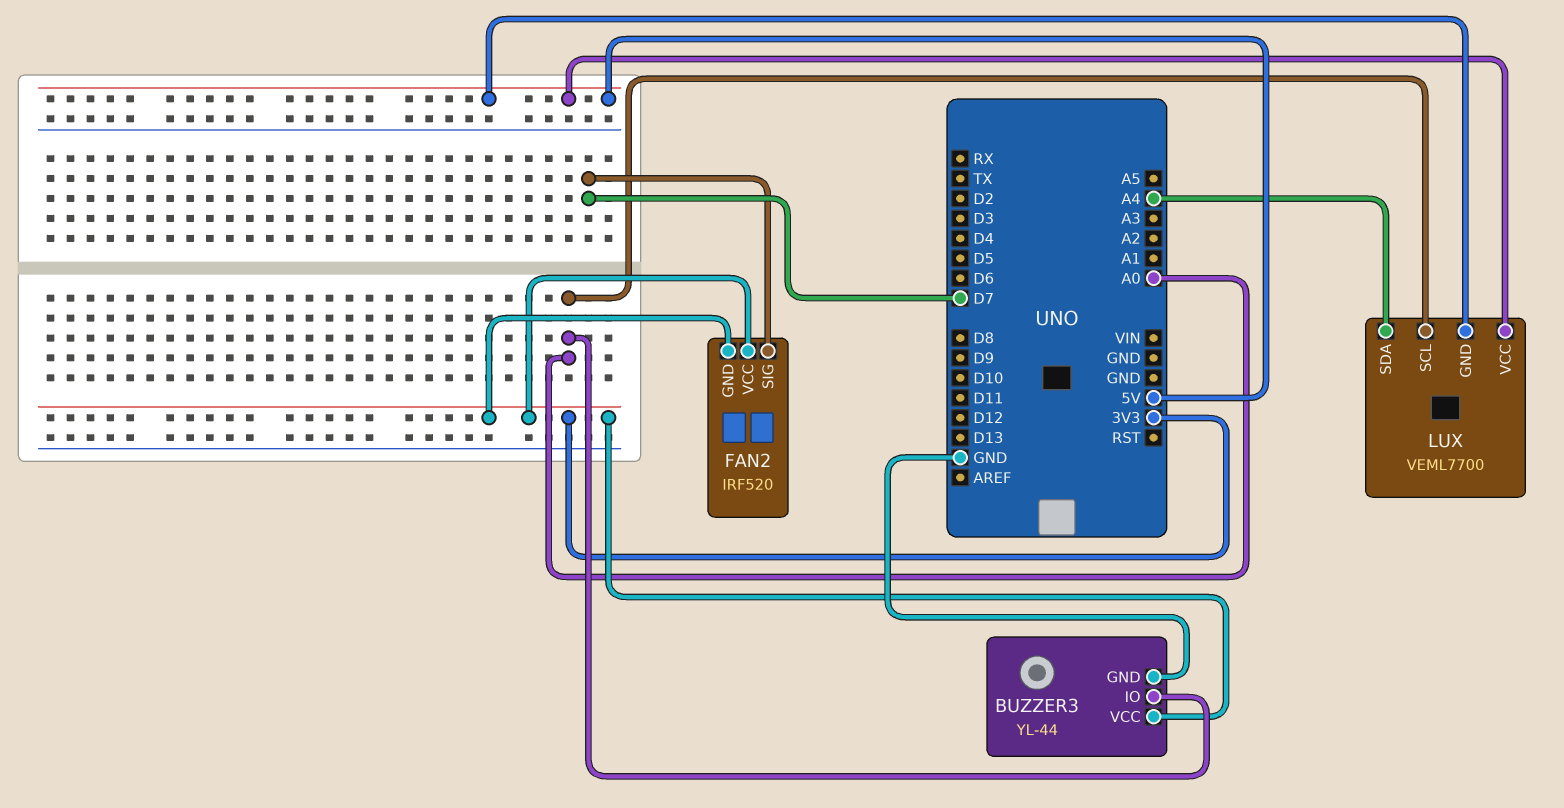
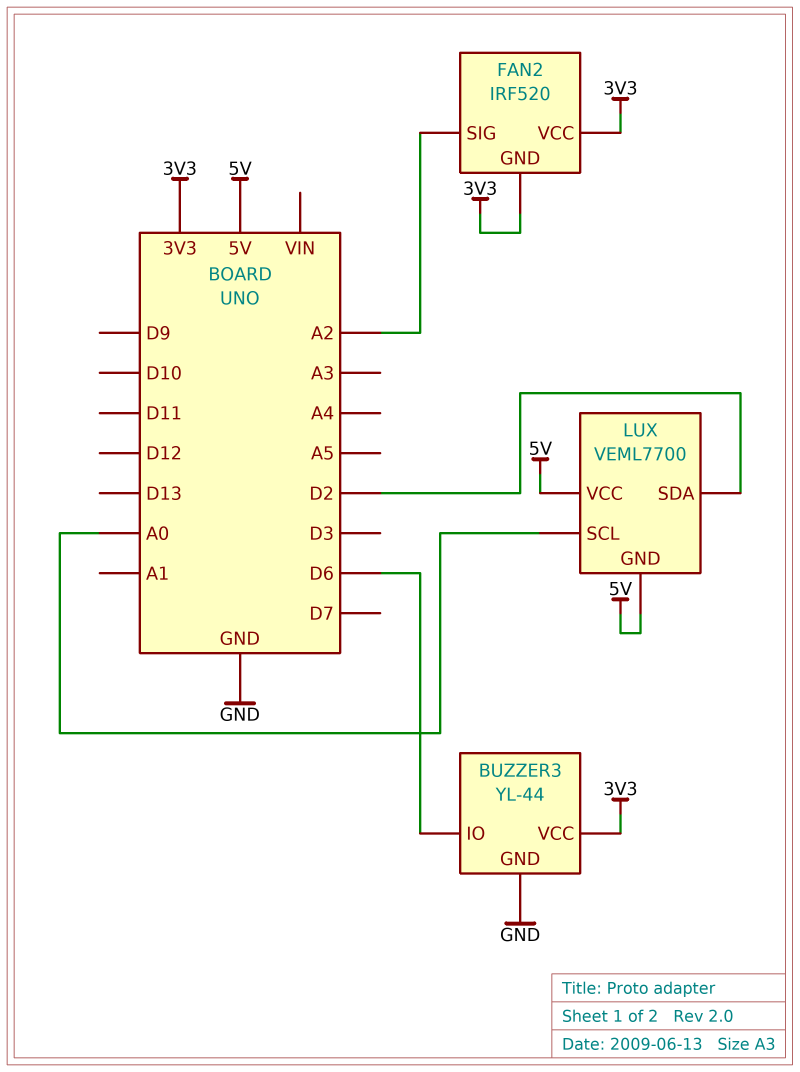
BUZZER3 pin IO: A0 -> D6
FAN2 pin SIG: D7 -> A2
LUX pin SDA: A4 -> D2

